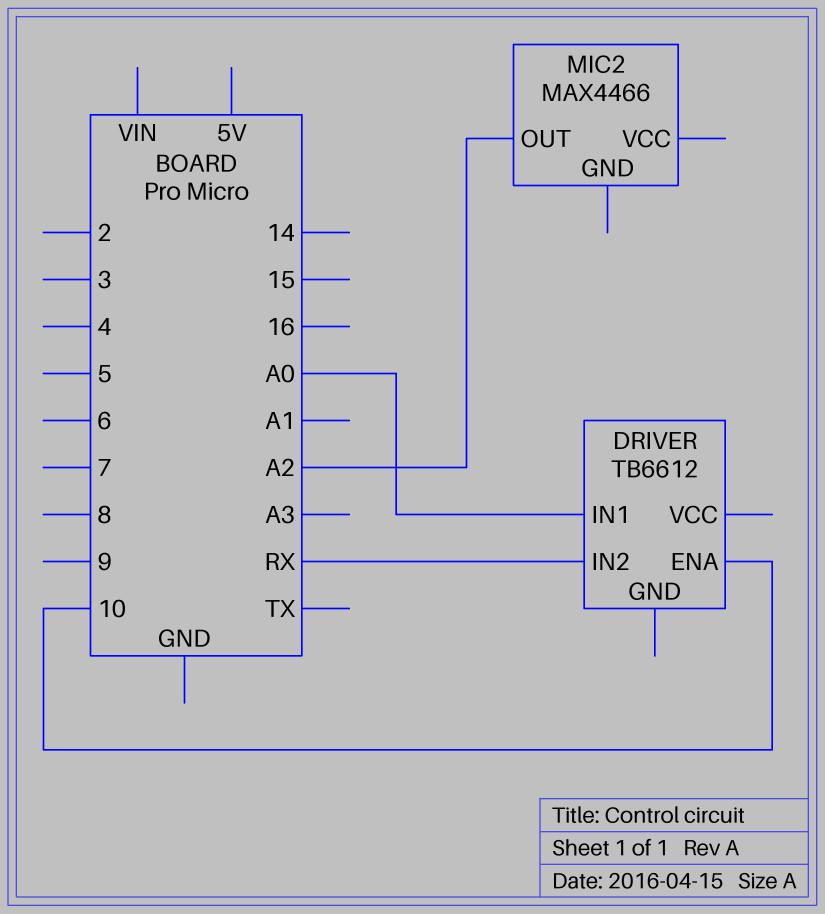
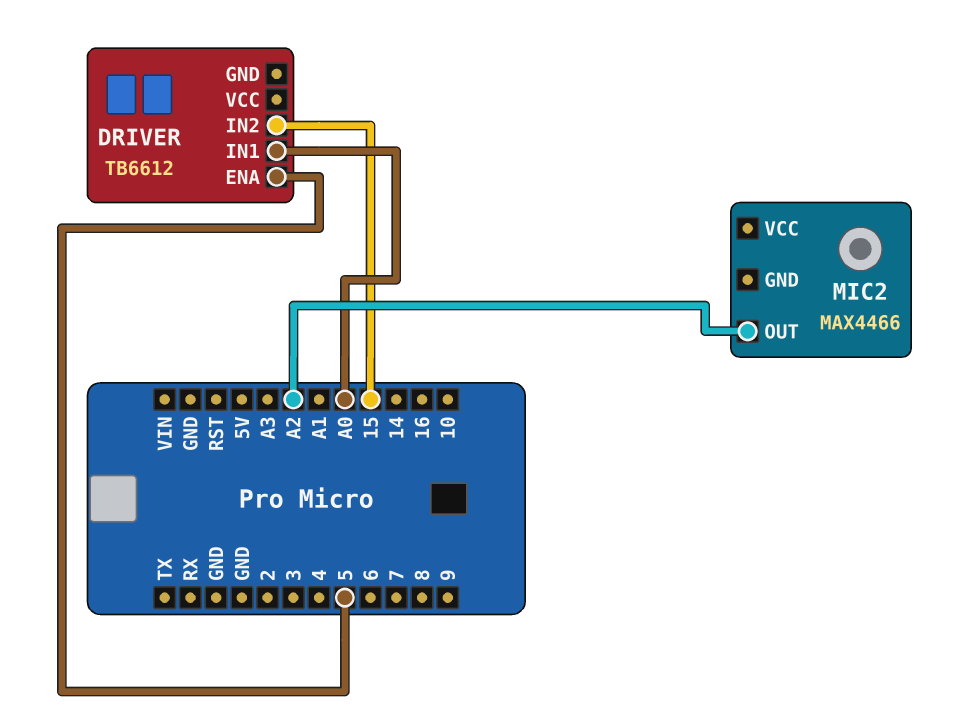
DRIVER pin ENA: 10 -> 5
DRIVER pin IN2: RX -> 15

